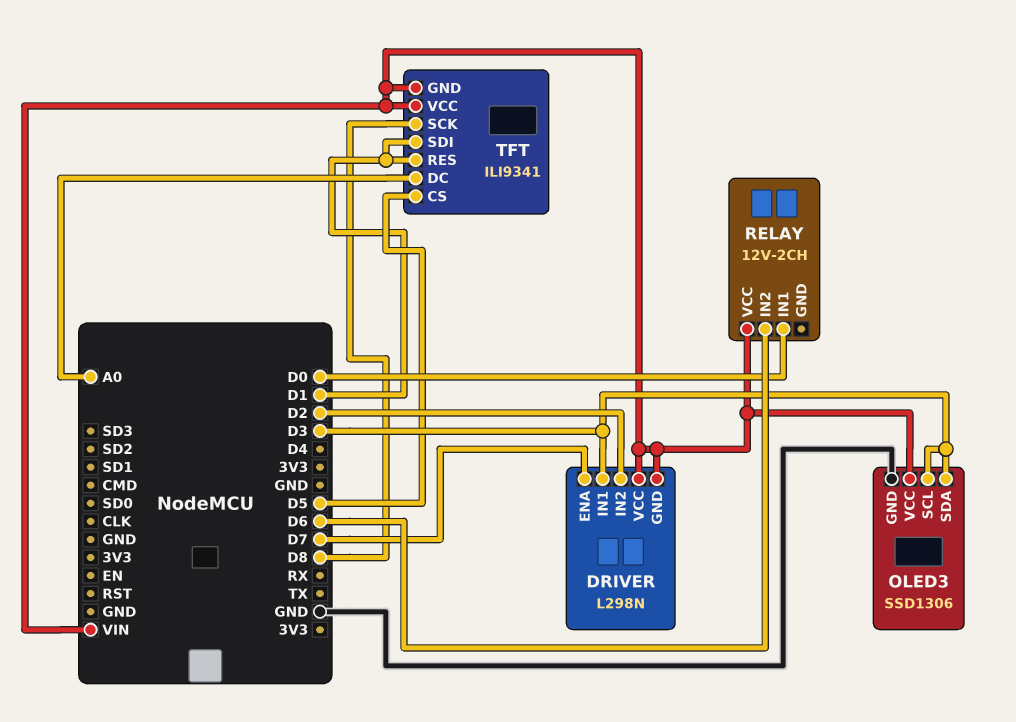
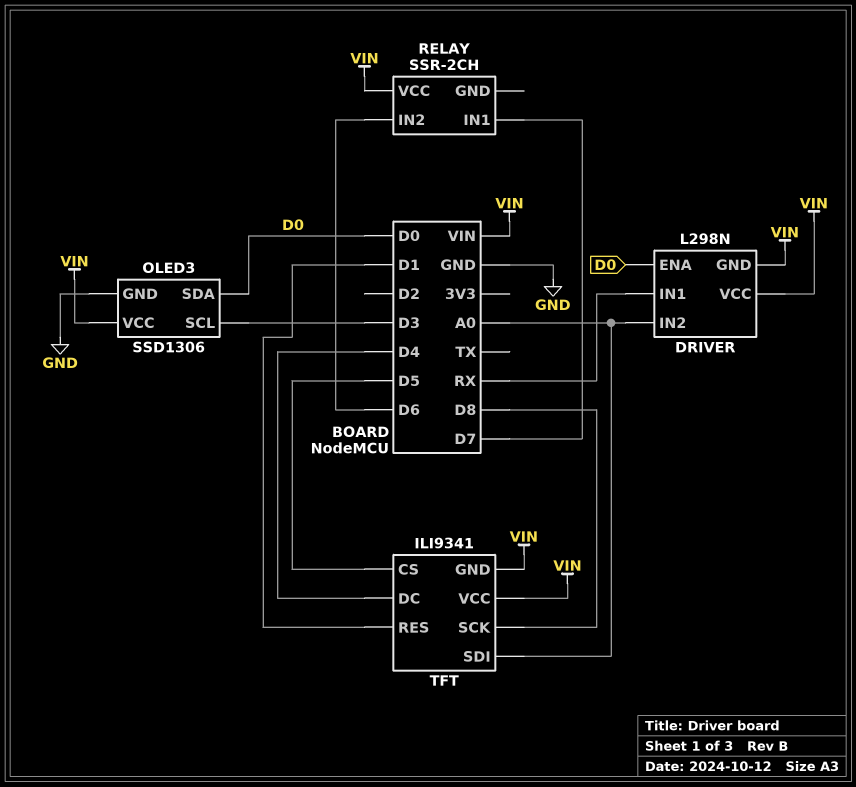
DRIVER pin ENA: D7 -> D0
DRIVER pin IN1: D3 -> RX
DRIVER pin IN2: D2 -> A0
OLED3 pin SDA: D3 -> D0
RELAY: 12V-2CH -> SSR-2CH
RELAY pin IN1: D0 -> D7
TFT pin DC: A0 -> D4
TFT pin SDI: D1 -> A0

